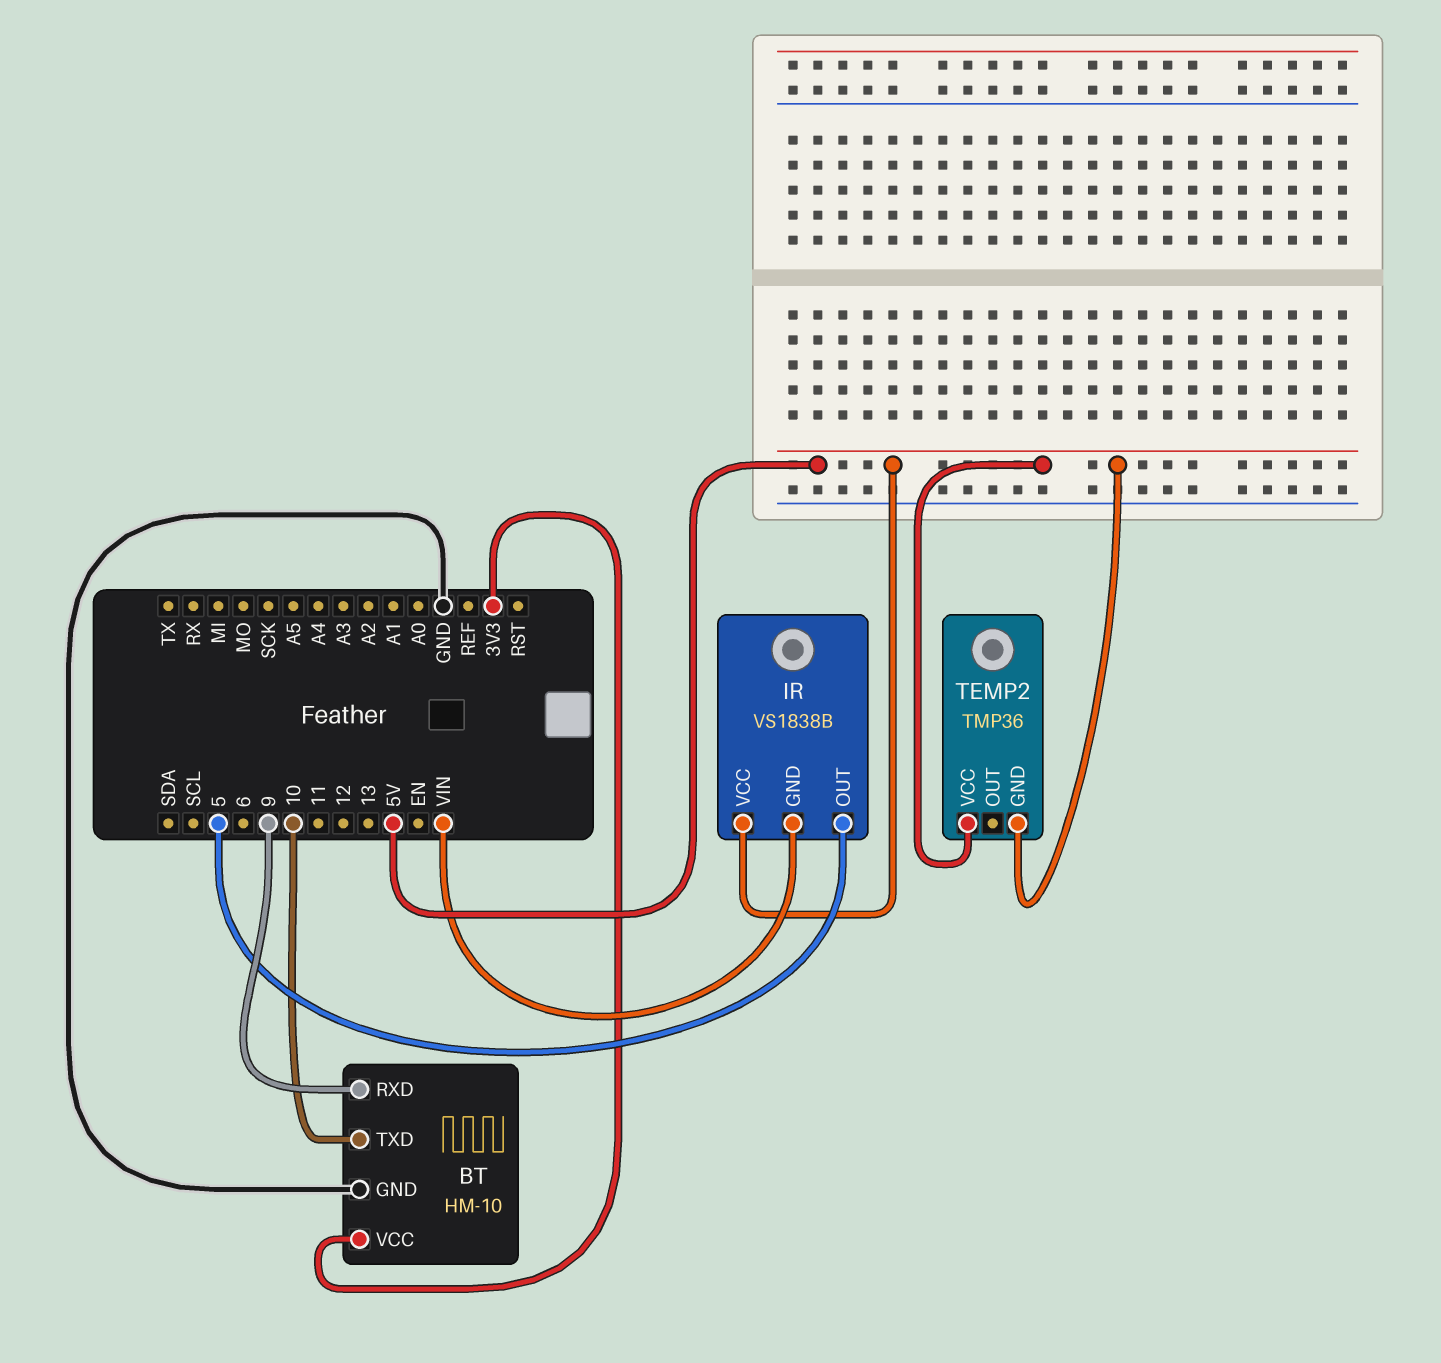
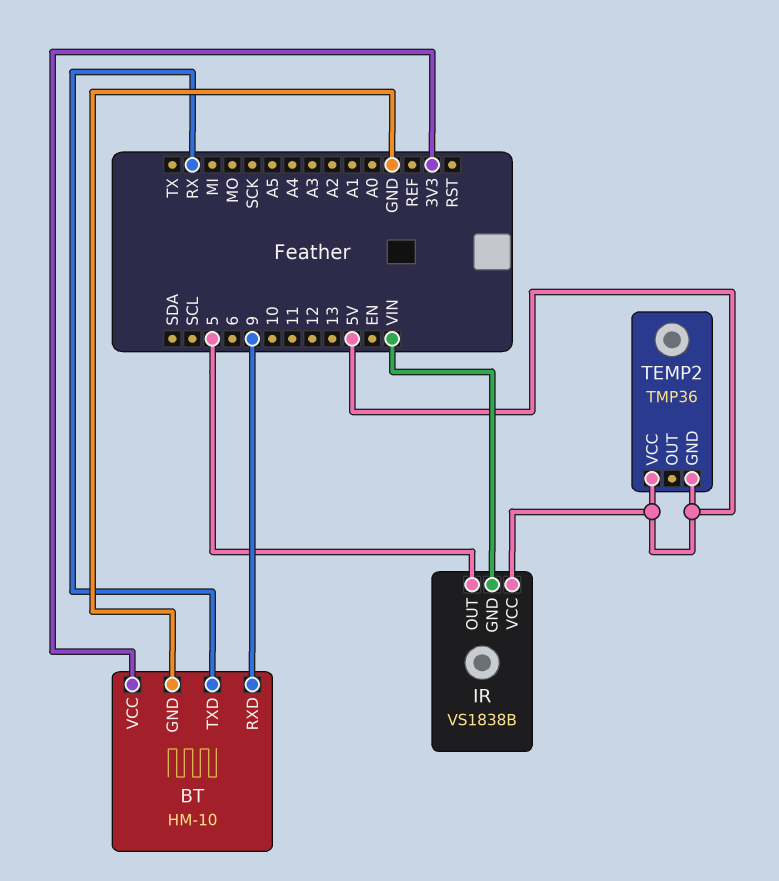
BT pin TXD: 10 -> RX

